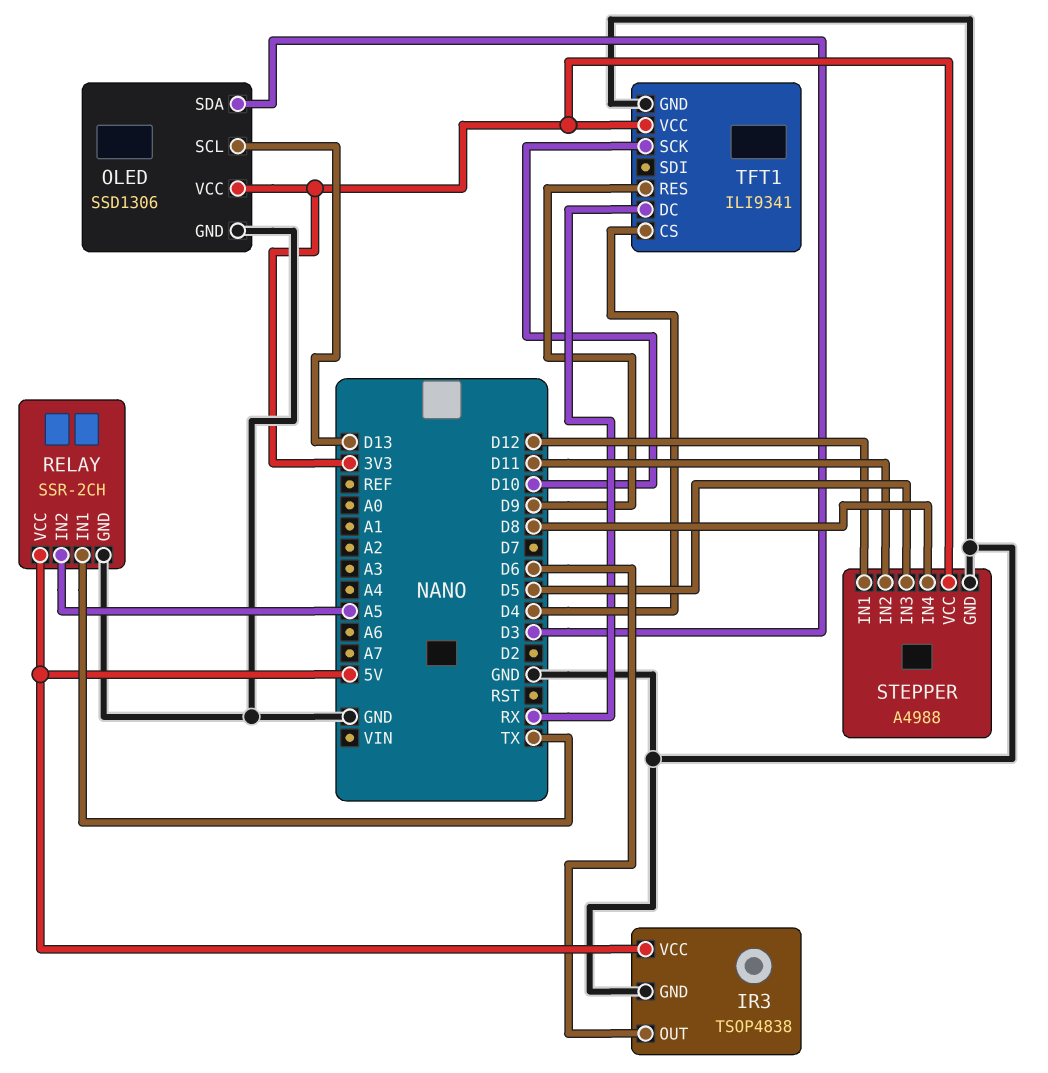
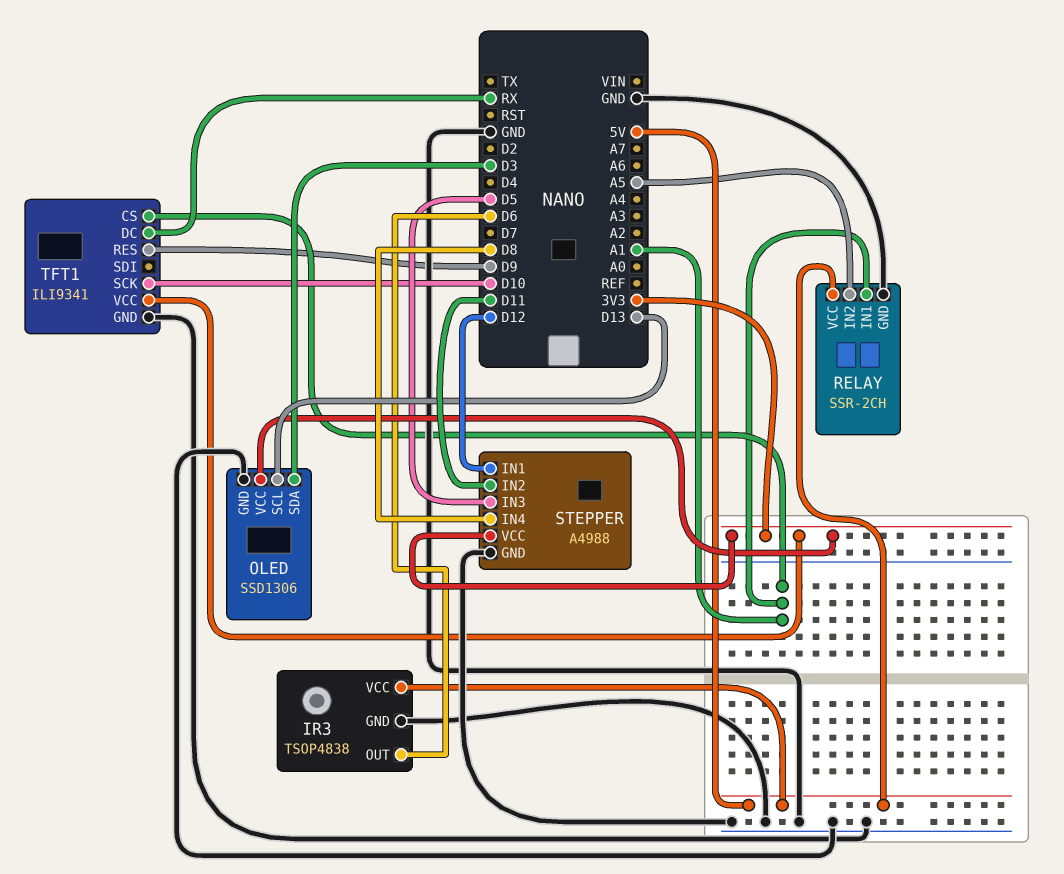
RELAY pin IN1: TX -> A1
TFT1 pin CS: D4 -> A1

